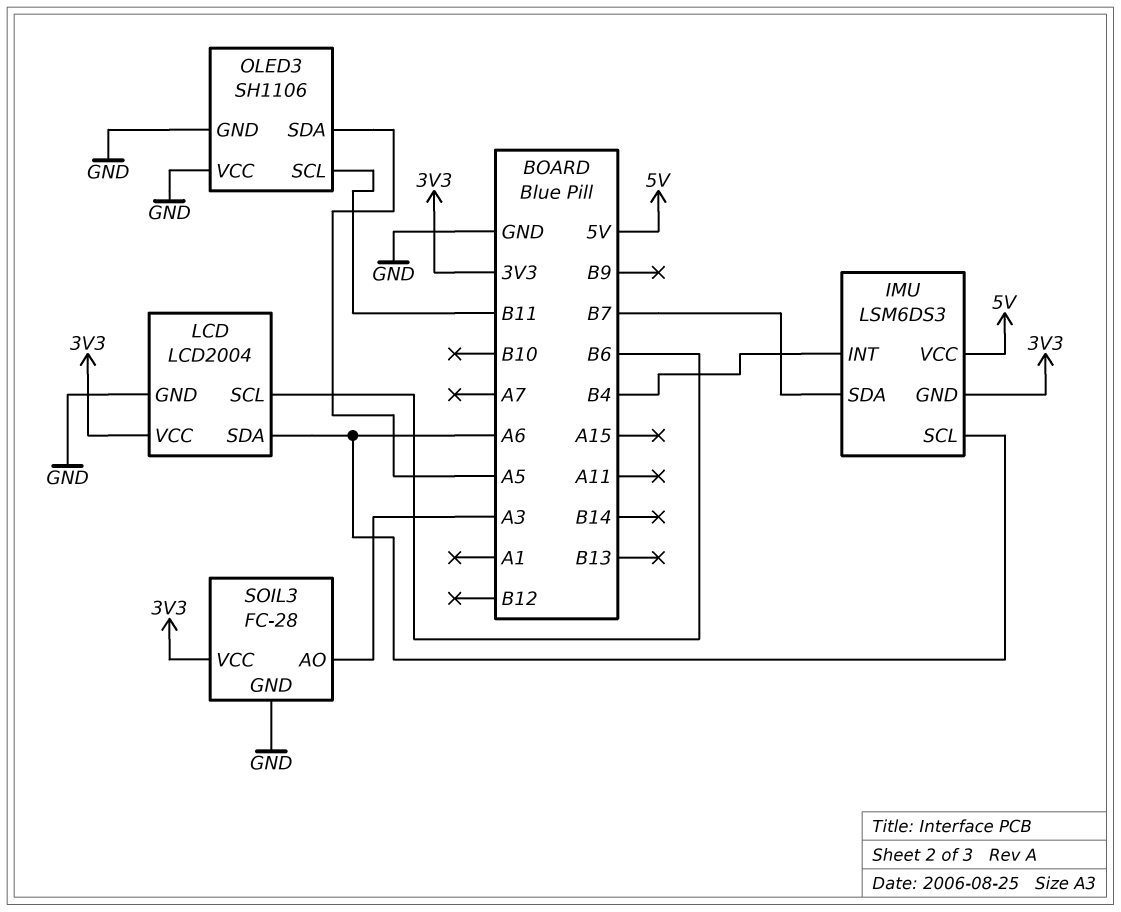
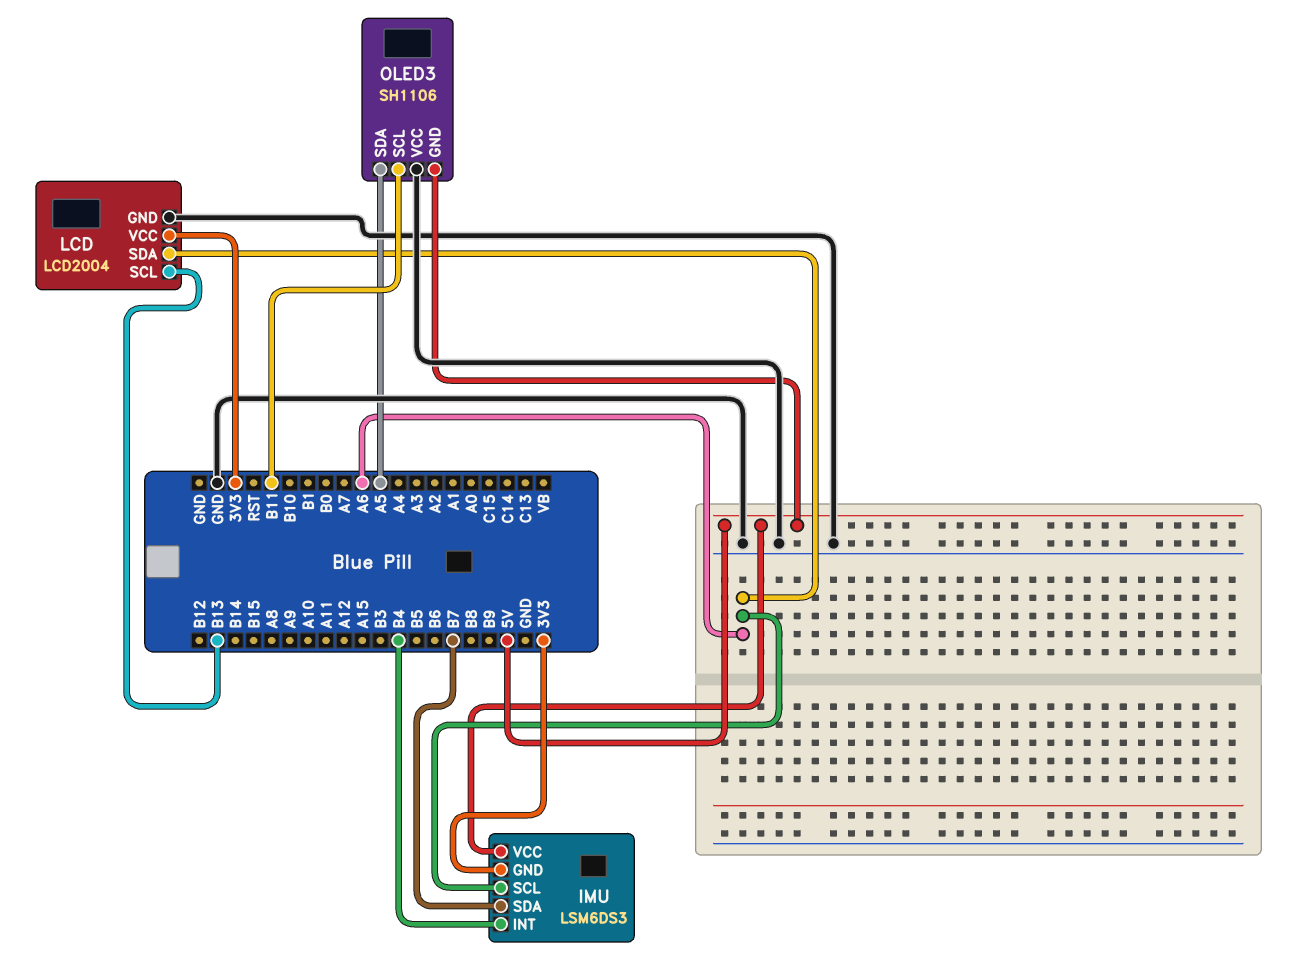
LCD pin SCL: B6 -> B13
OLED3 pin GND: GND -> 5V
SOIL3: FC-28 -> none
SOIL3 pin AO: A3 -> none
SOIL3 pin GND: GND -> none
SOIL3 pin VCC: 3V3 -> none

